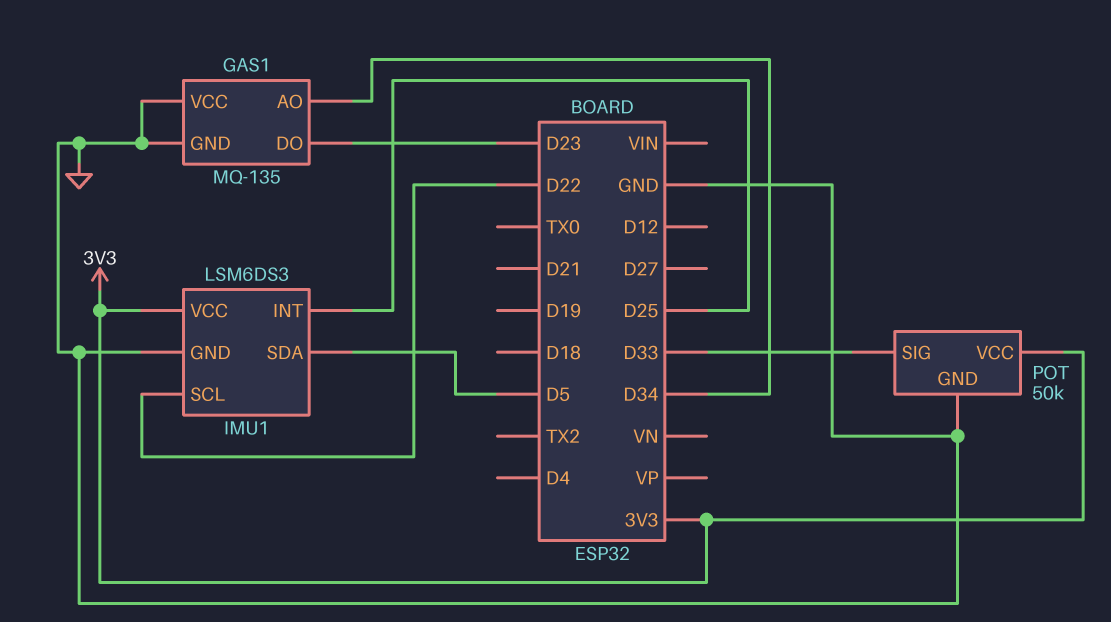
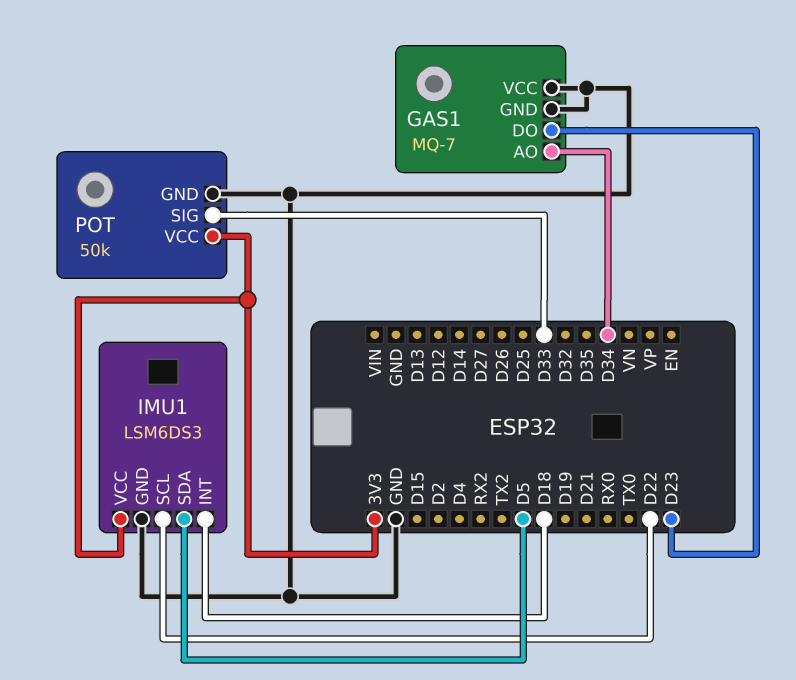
GAS1: MQ-135 -> MQ-7
IMU1 pin INT: D25 -> D18

